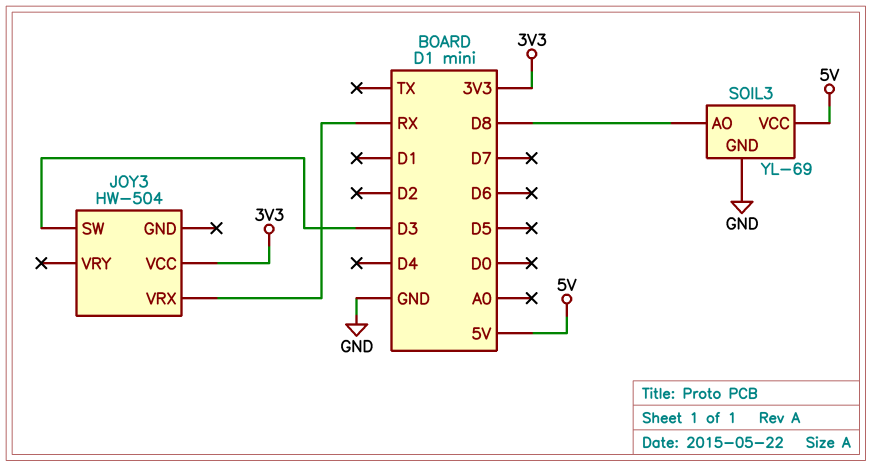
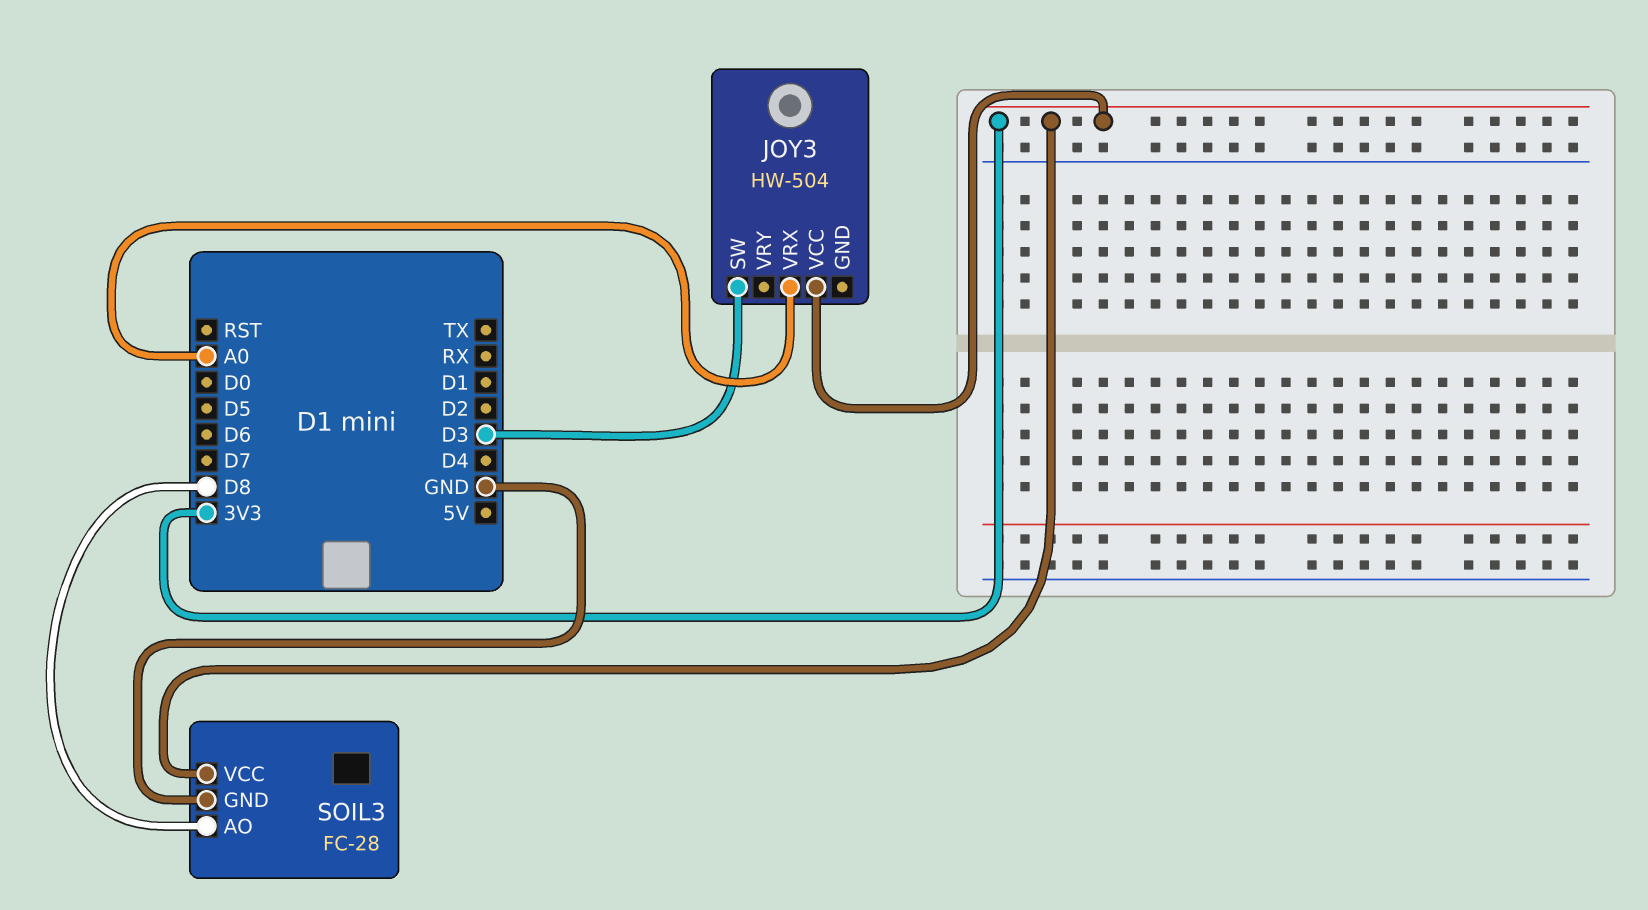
JOY3 pin VRX: RX -> A0
SOIL3: YL-69 -> FC-28
SOIL3 pin VCC: 5V -> 3V3

